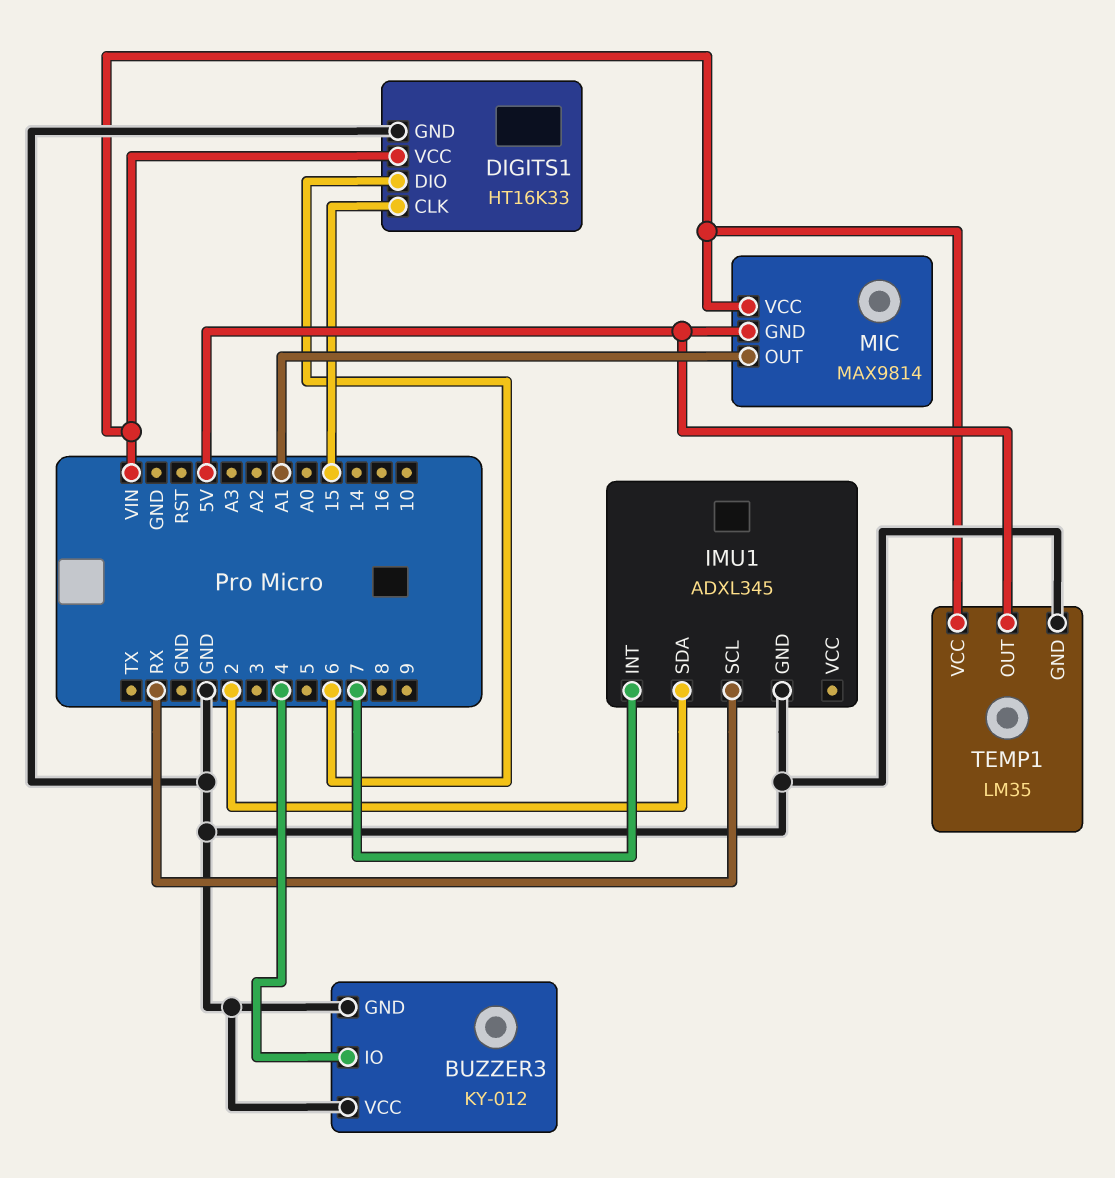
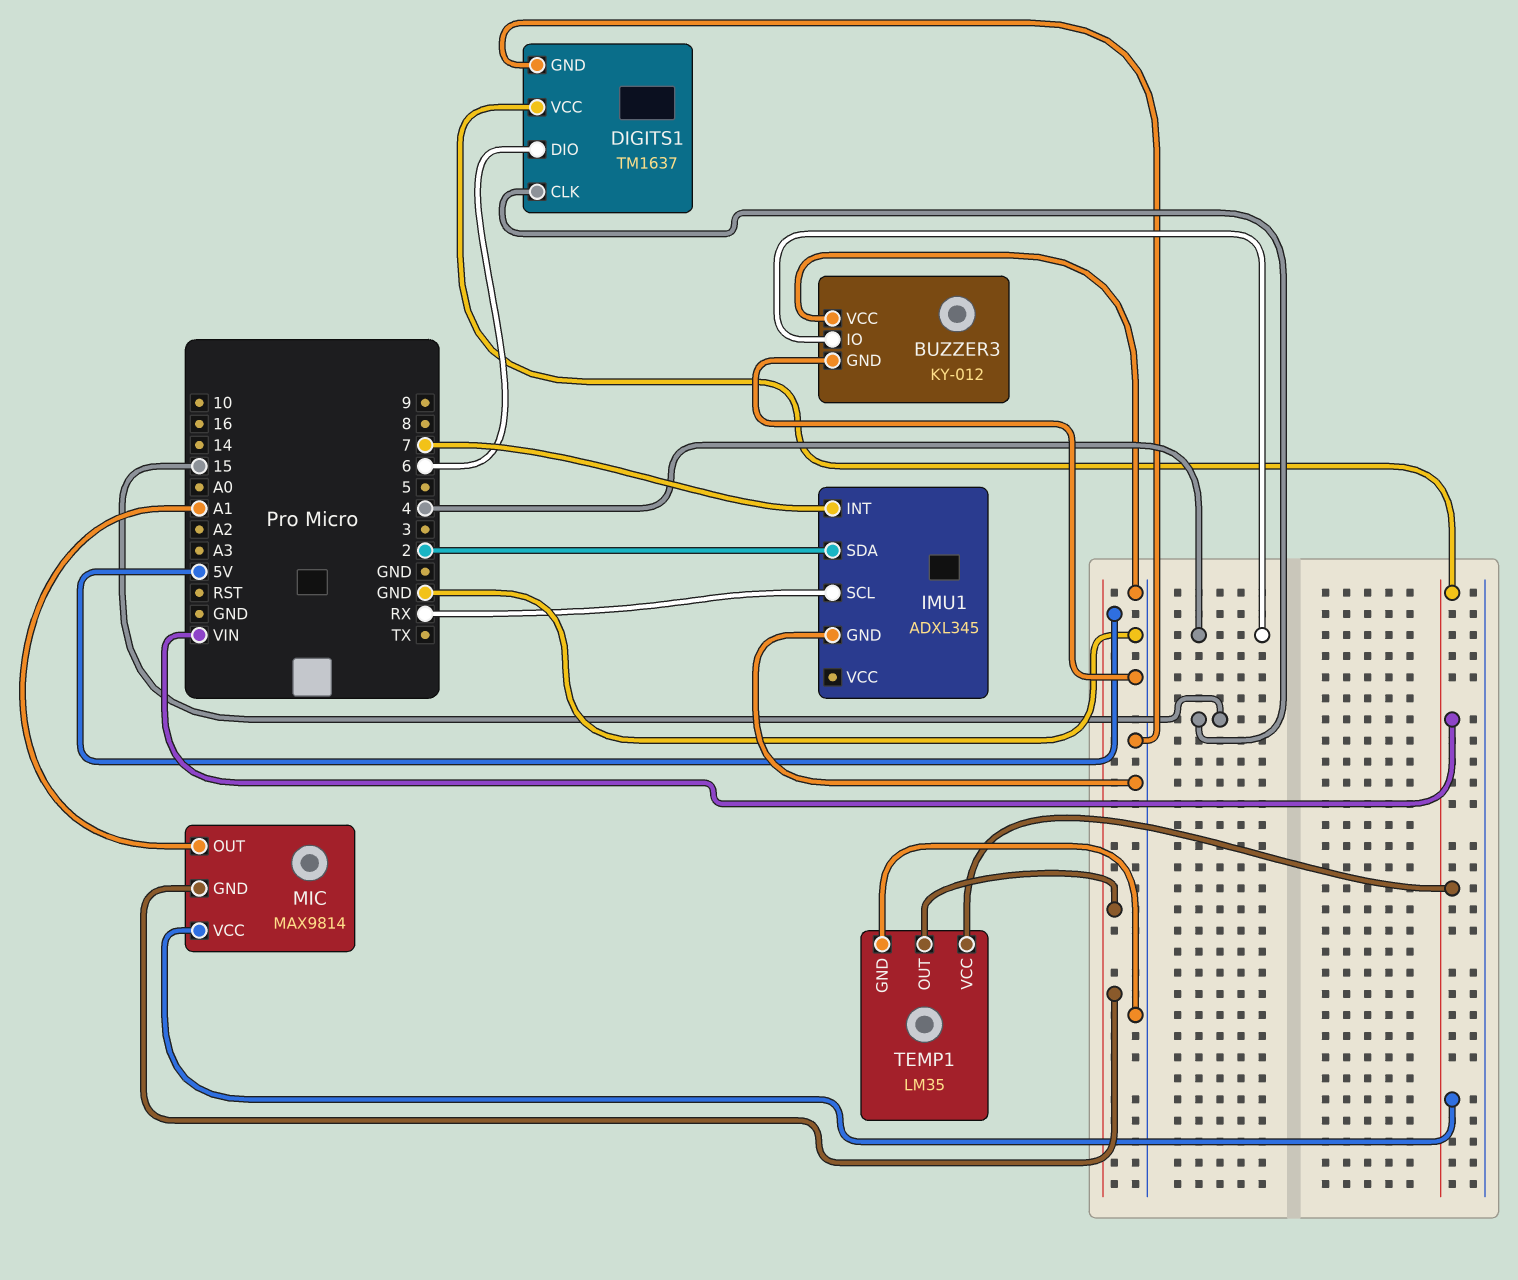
DIGITS1: HT16K33 -> TM1637

